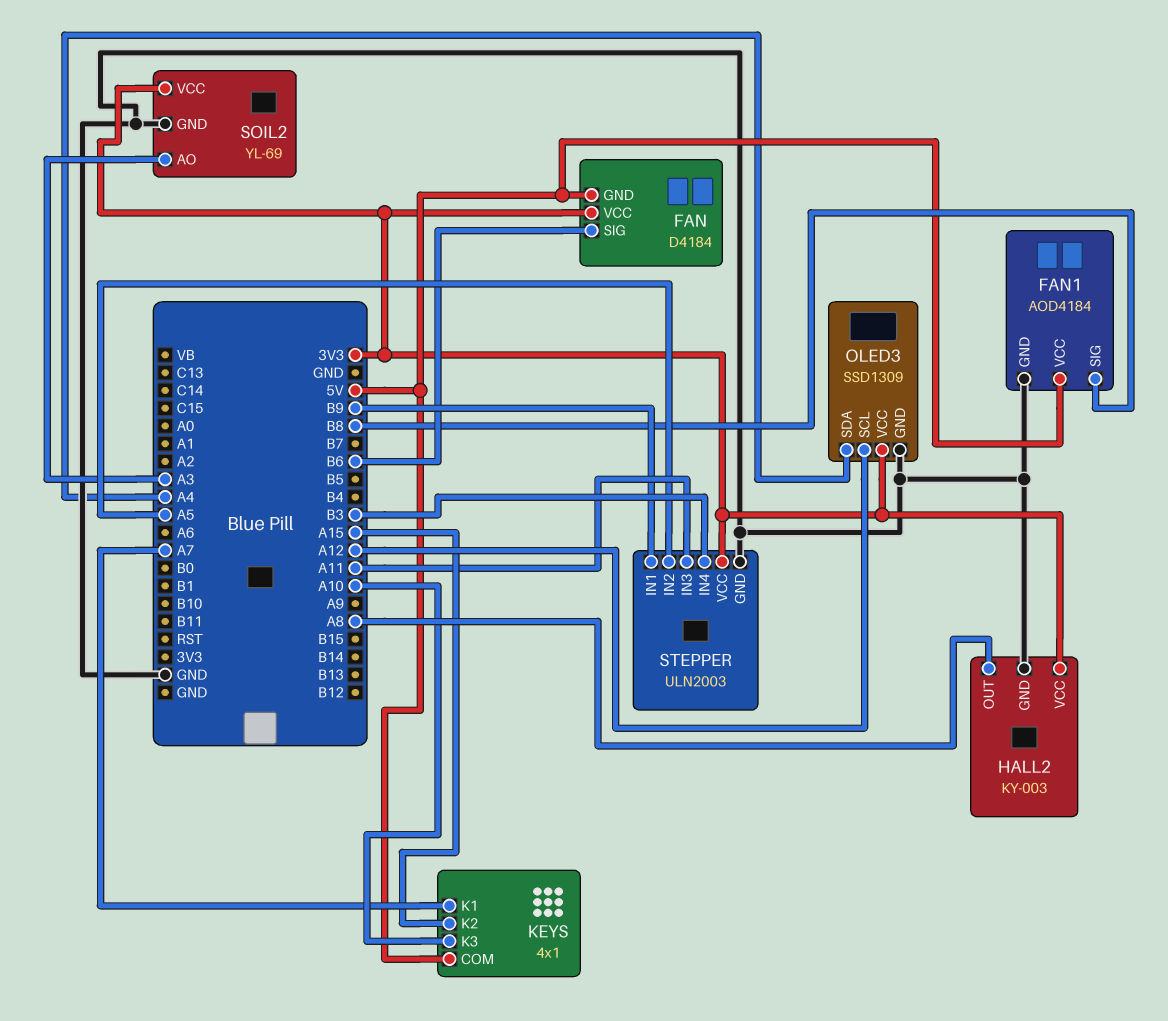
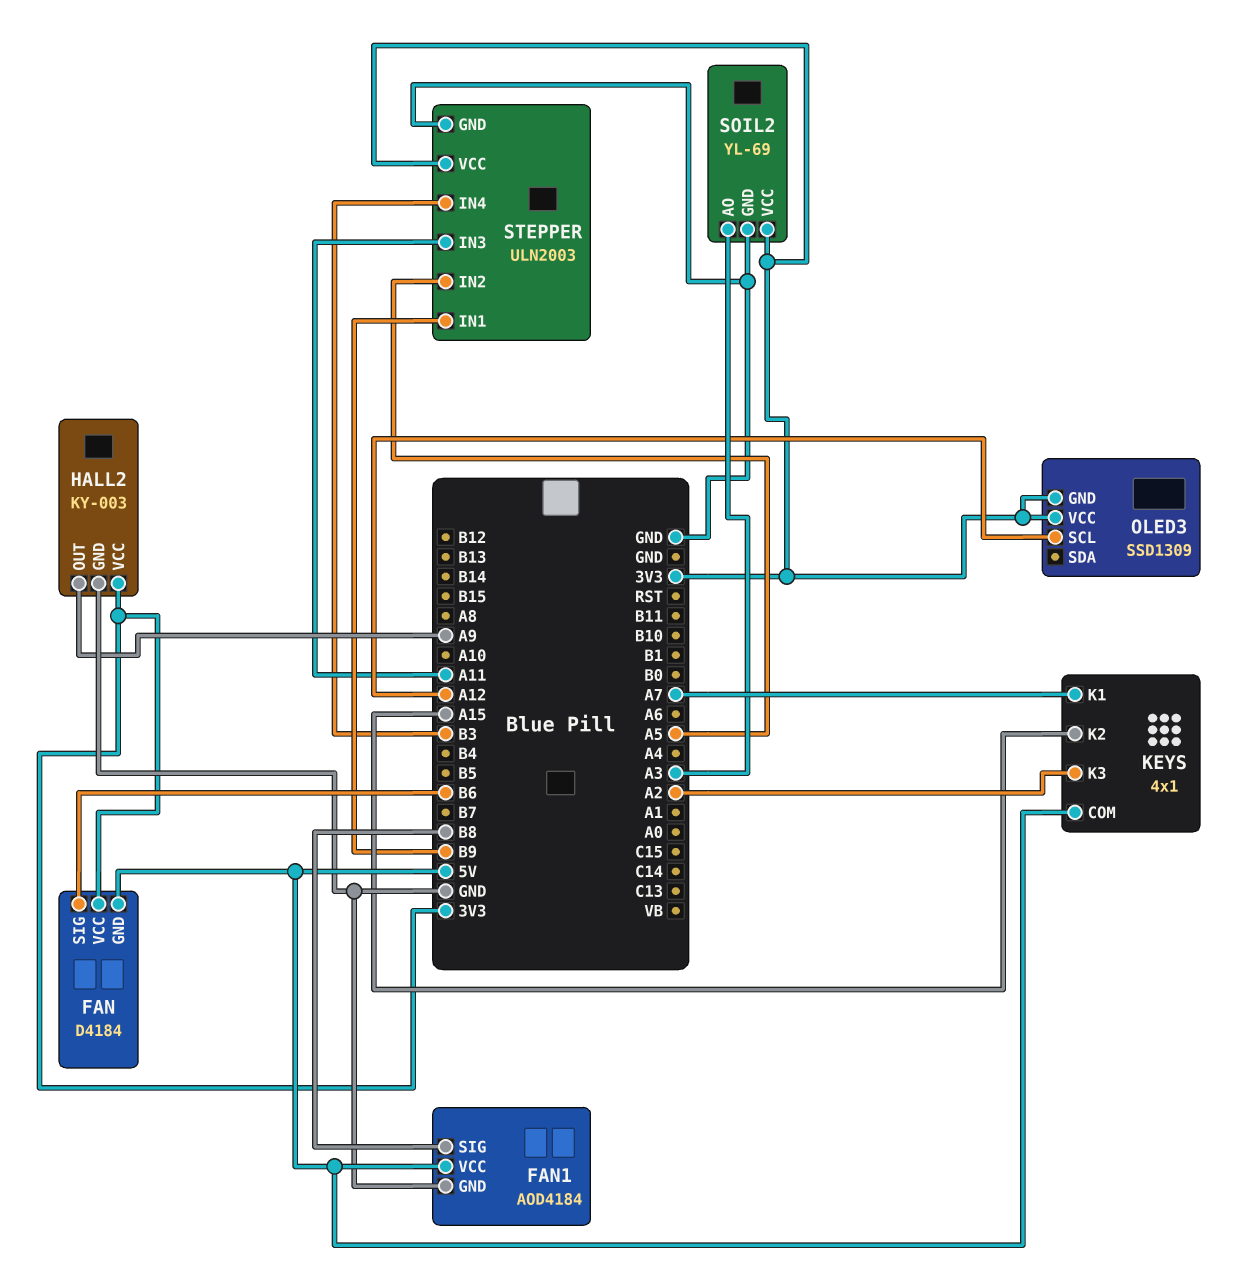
HALL2 pin OUT: A8 -> A9
KEYS pin K3: A10 -> A2
OLED3 pin GND: GND -> 3V3
OLED3 pin SDA: A4 -> none

